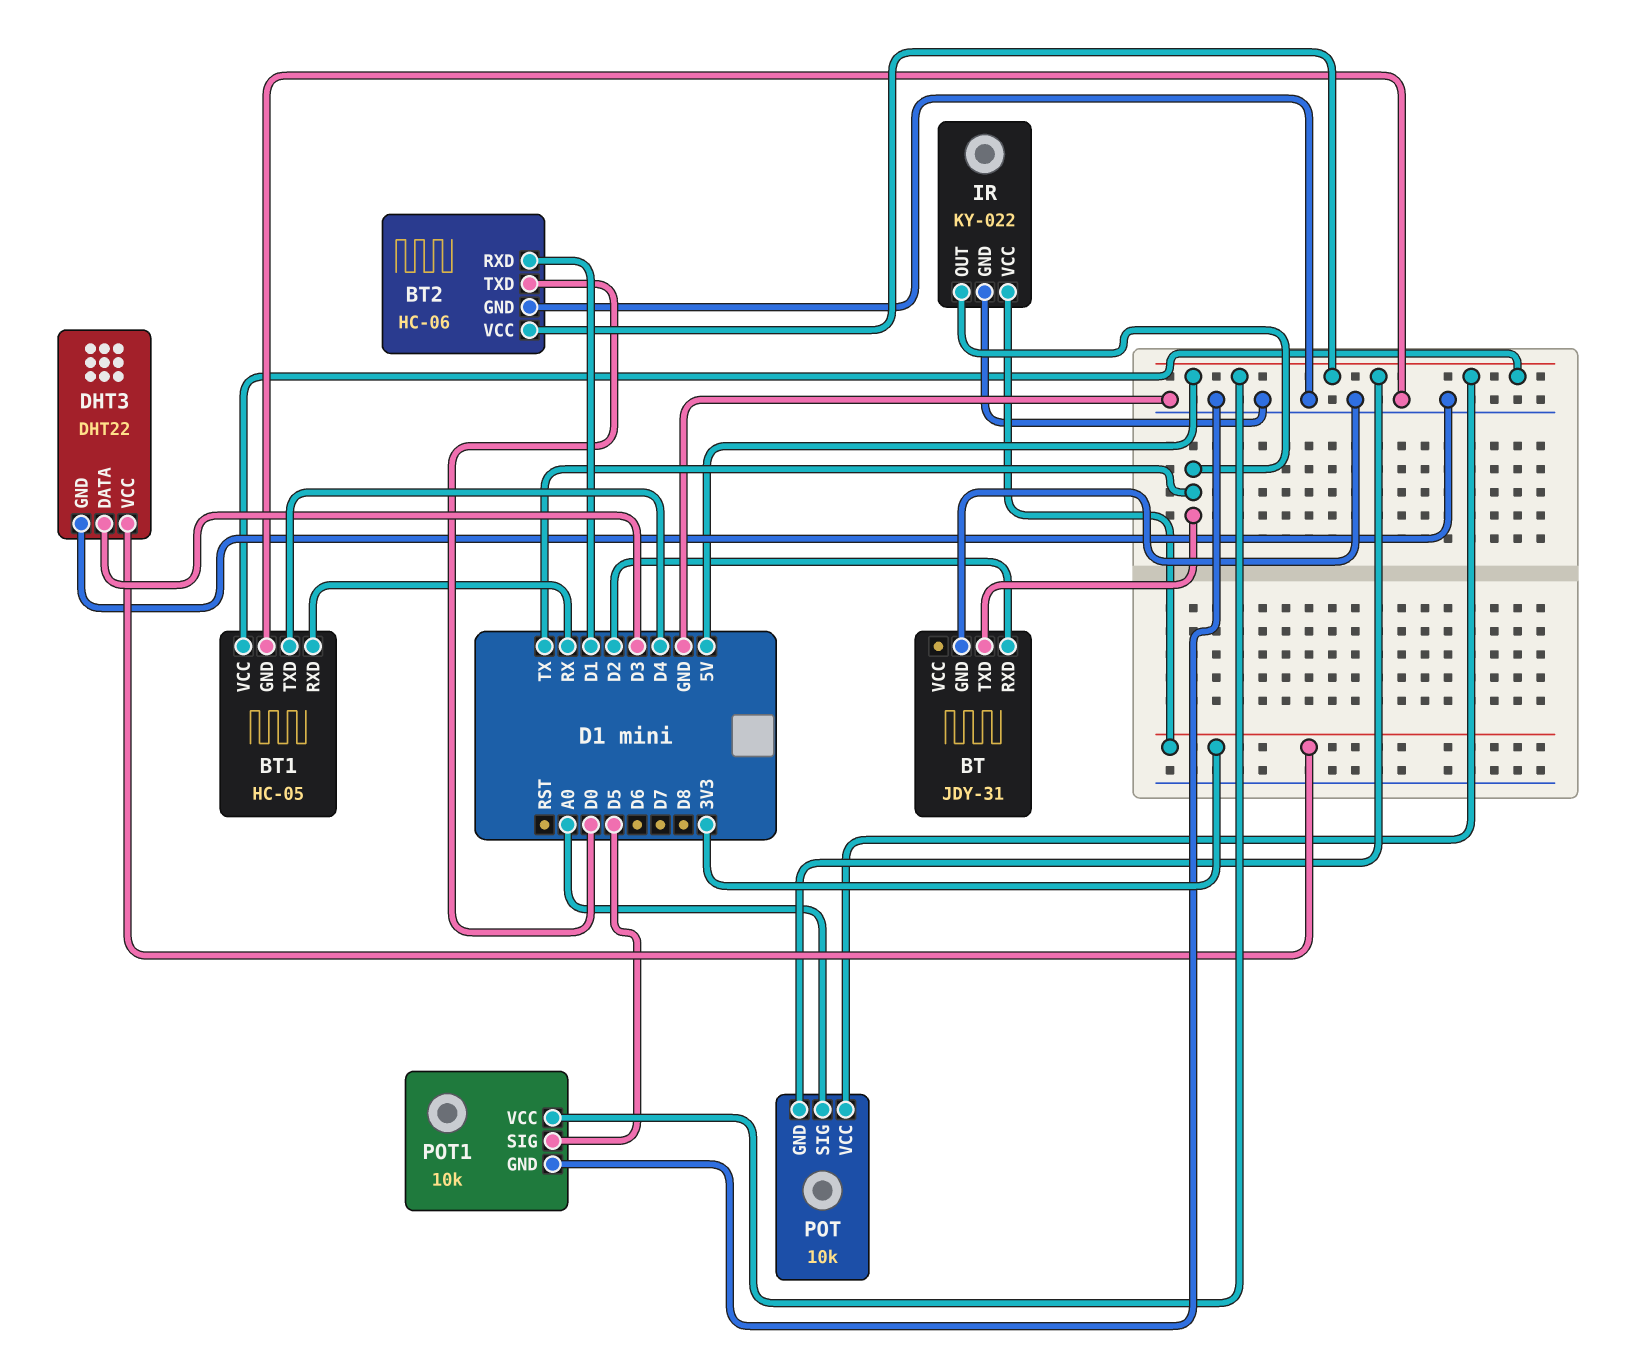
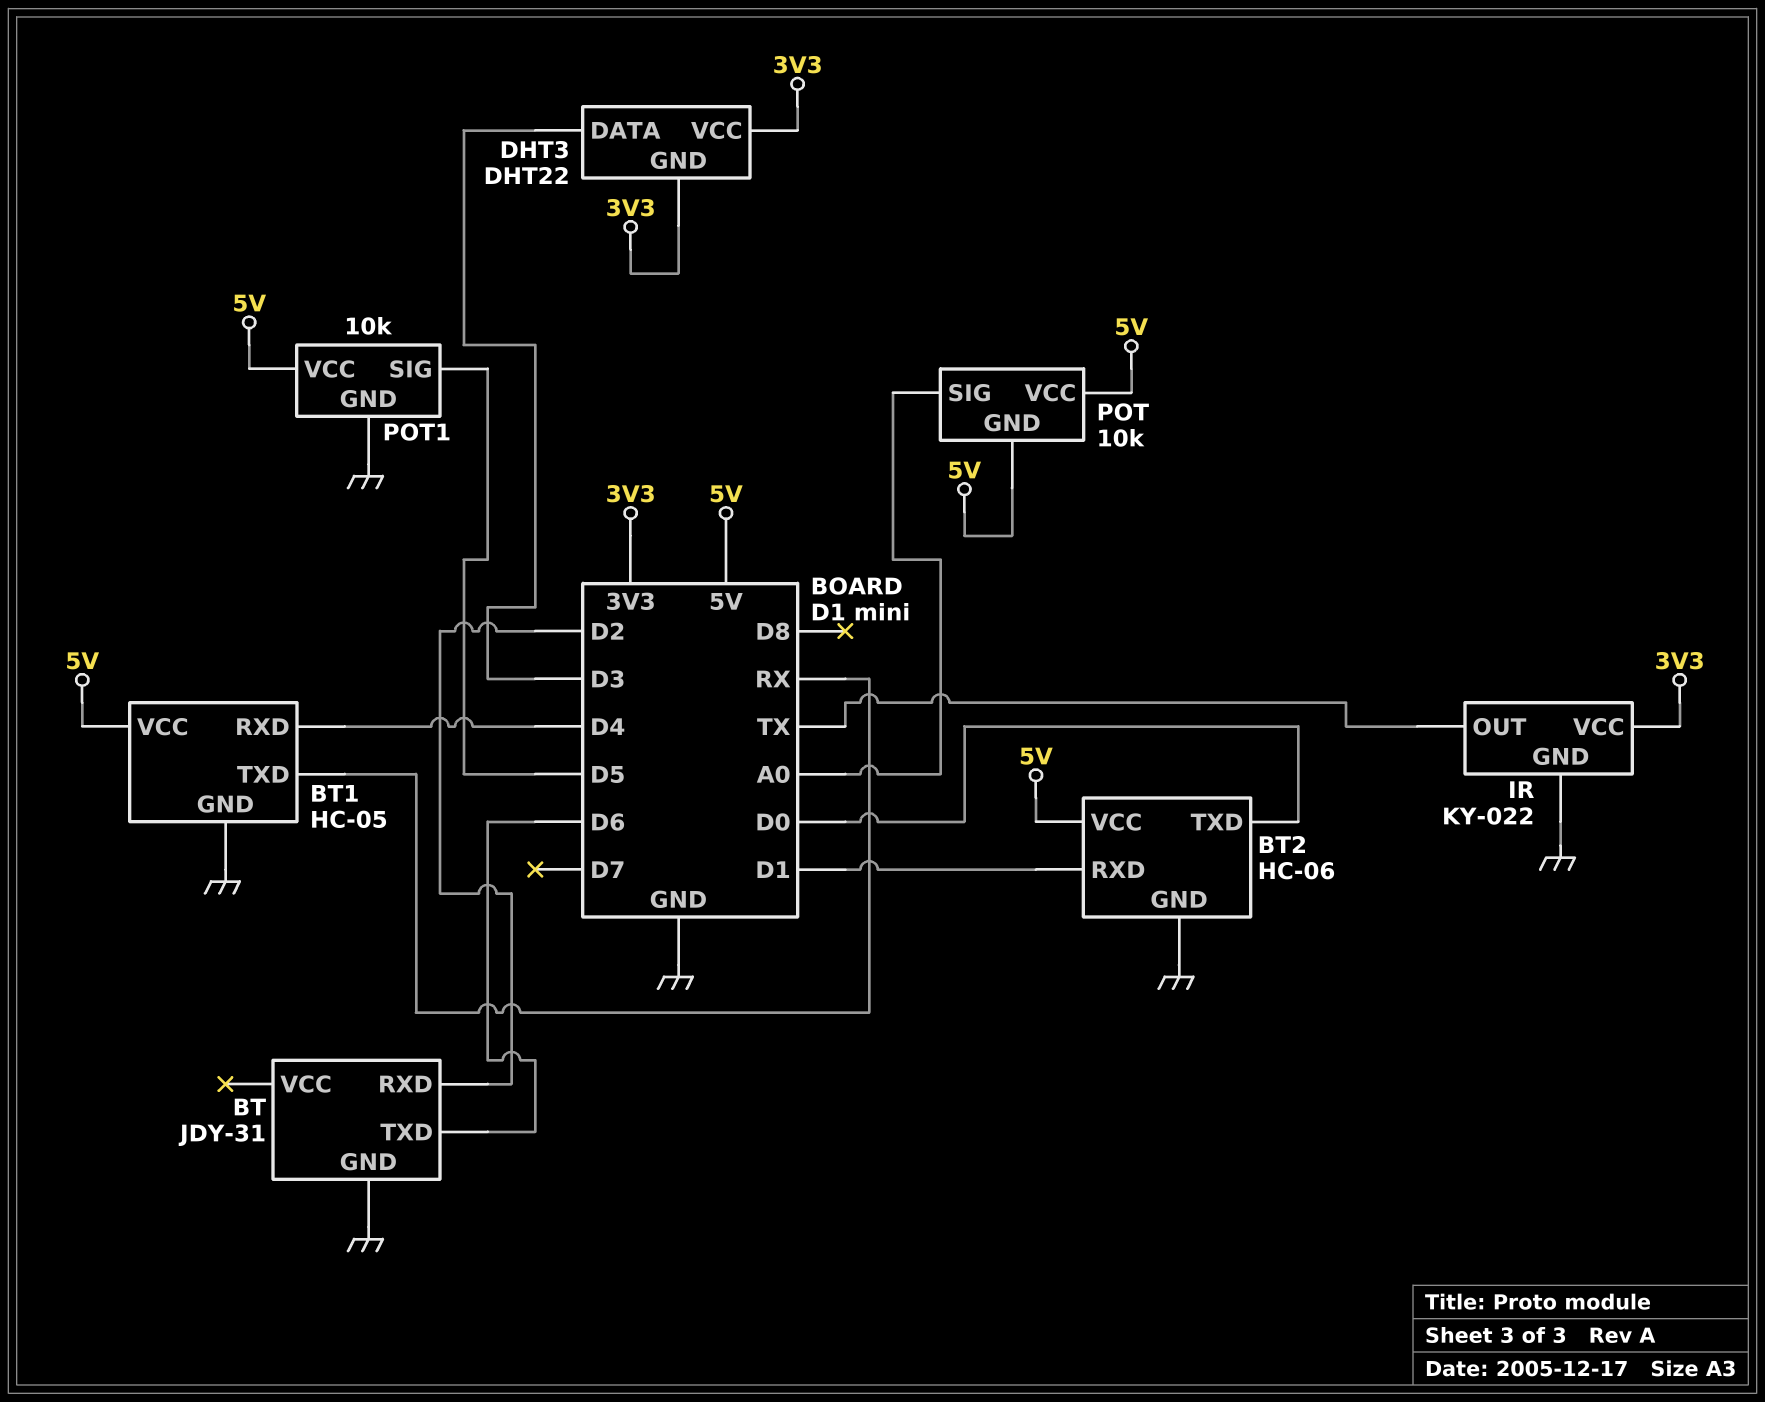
BT pin TXD: TX -> D6
BT1 pin RXD: RX -> D4
BT1 pin TXD: D4 -> RX
DHT3 pin GND: GND -> 3V3

